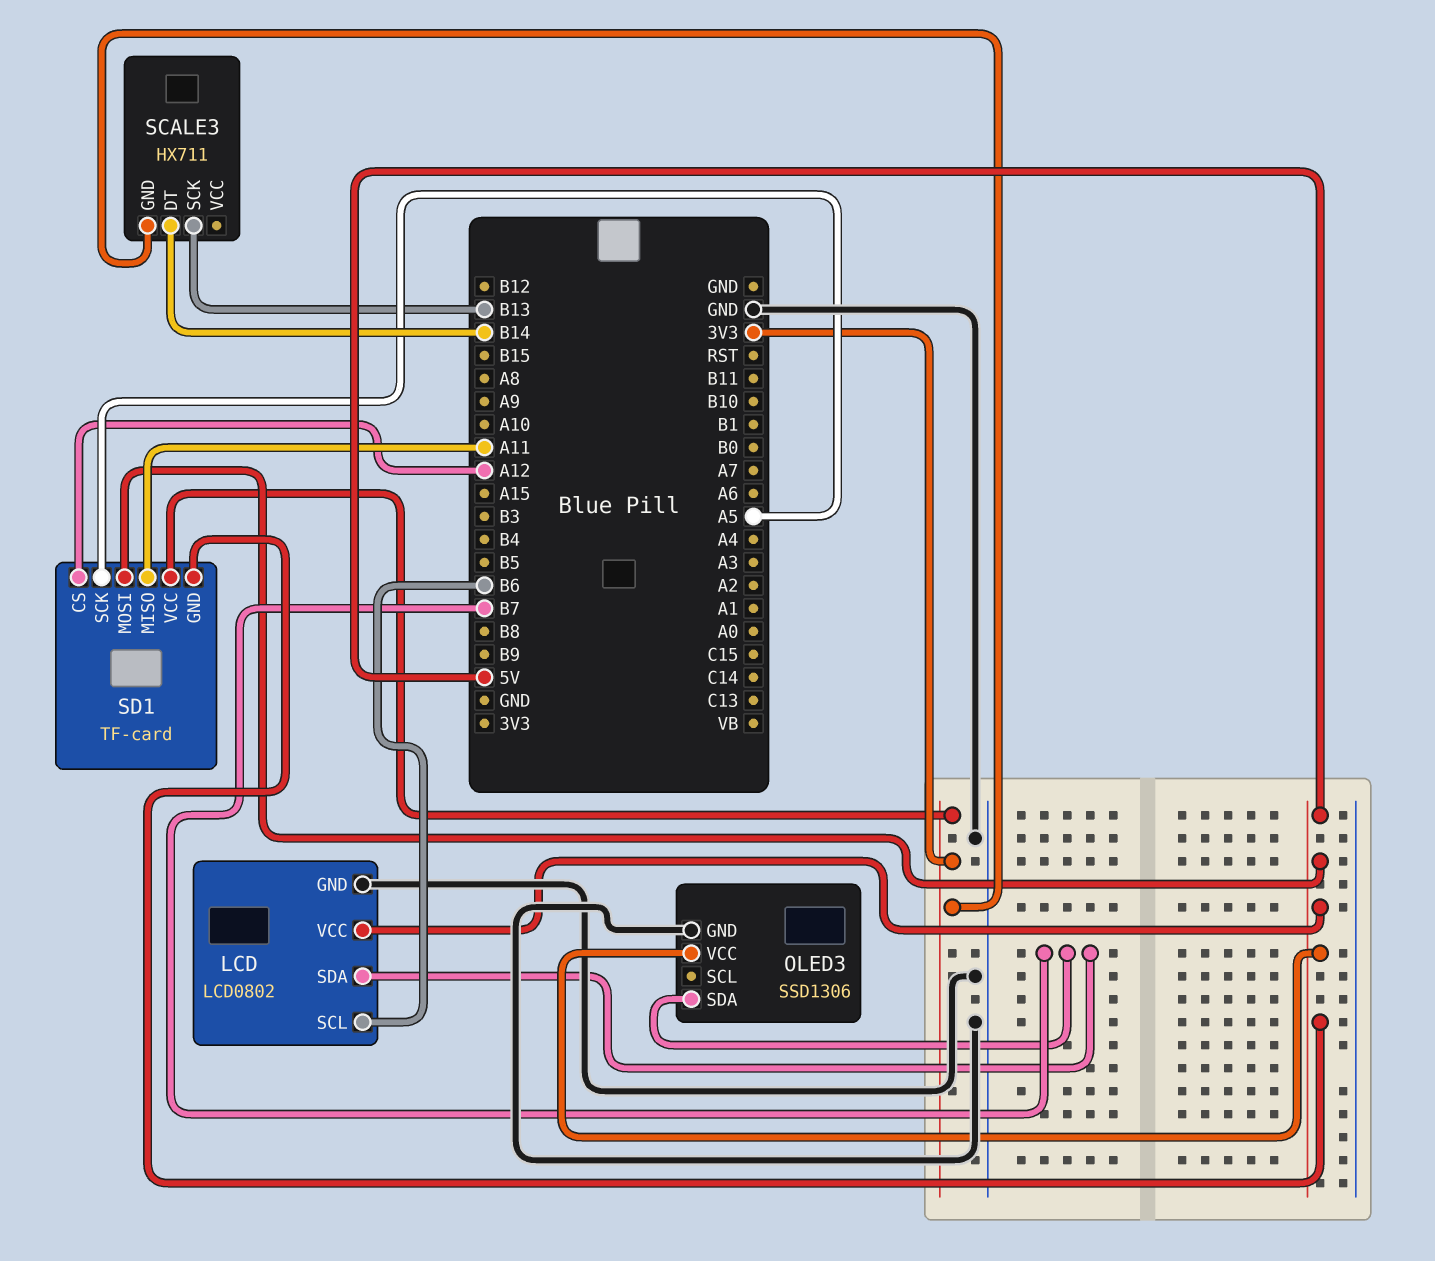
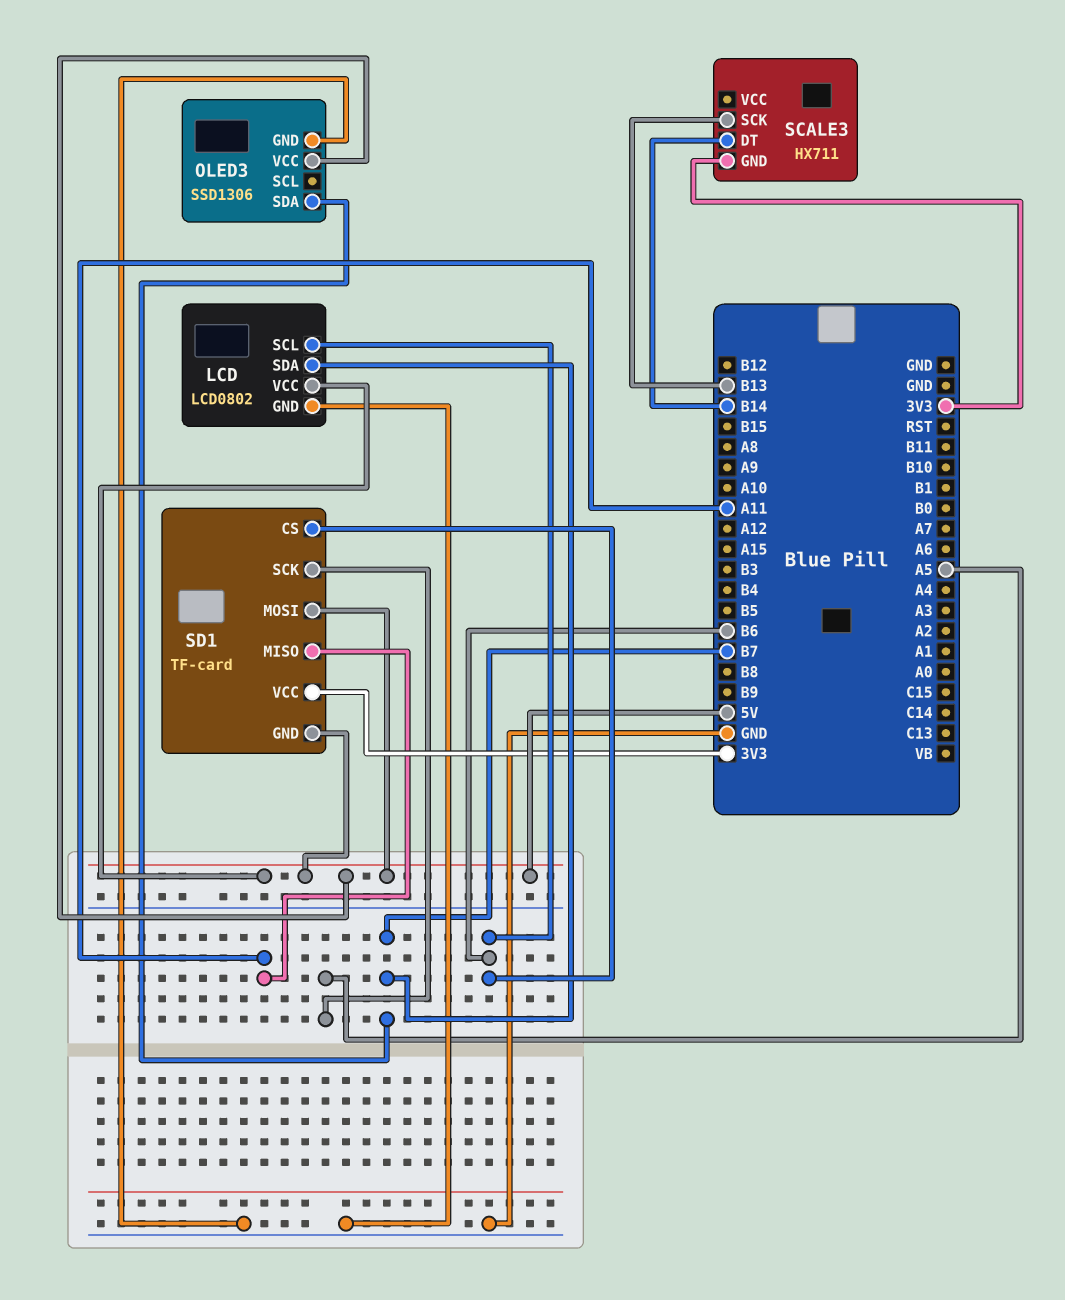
SD1 pin CS: A12 -> B6

